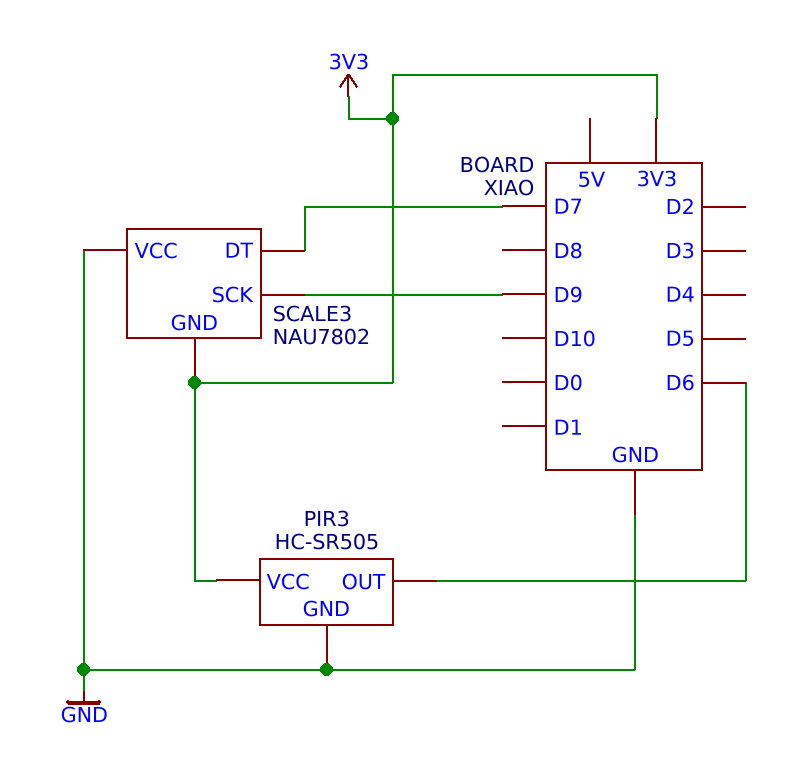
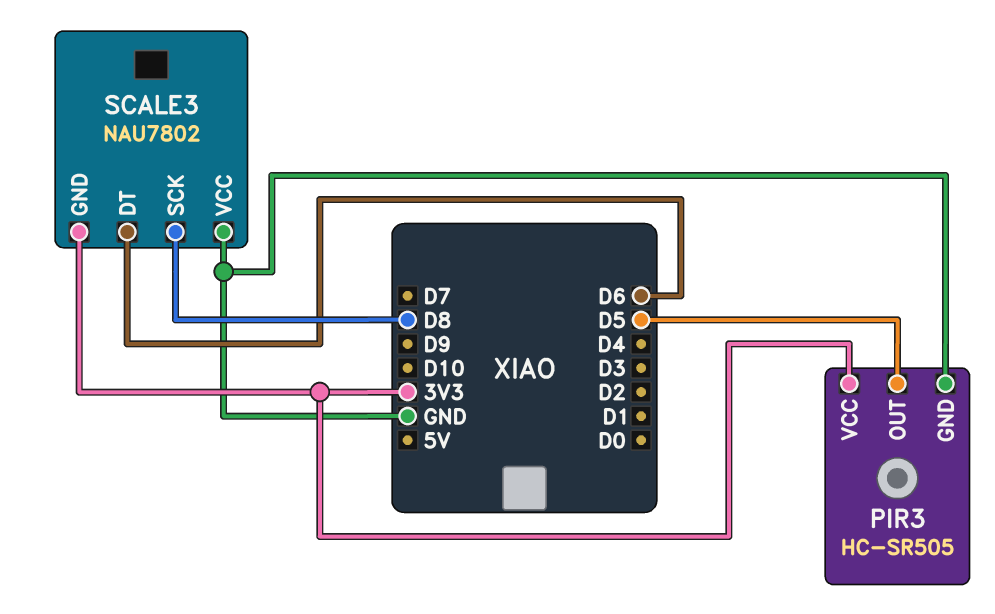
PIR3 pin OUT: D6 -> D5
SCALE3 pin DT: D7 -> D6
SCALE3 pin SCK: D9 -> D8

